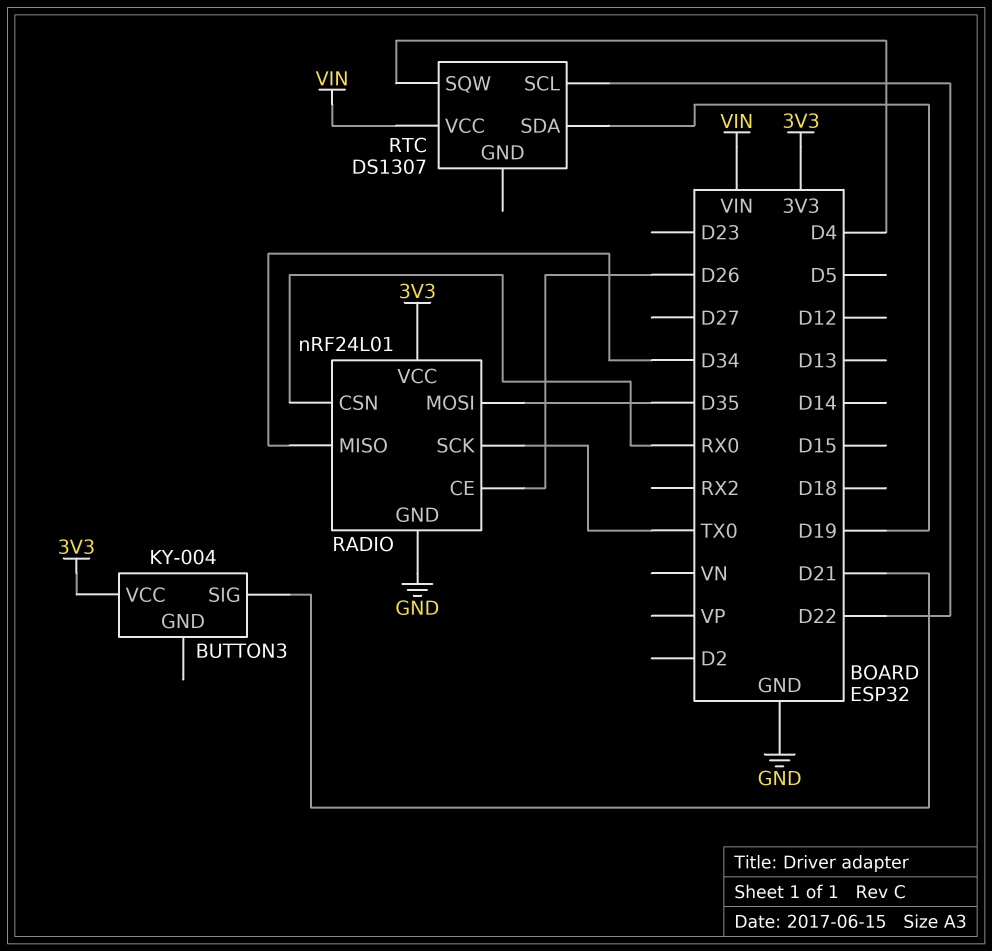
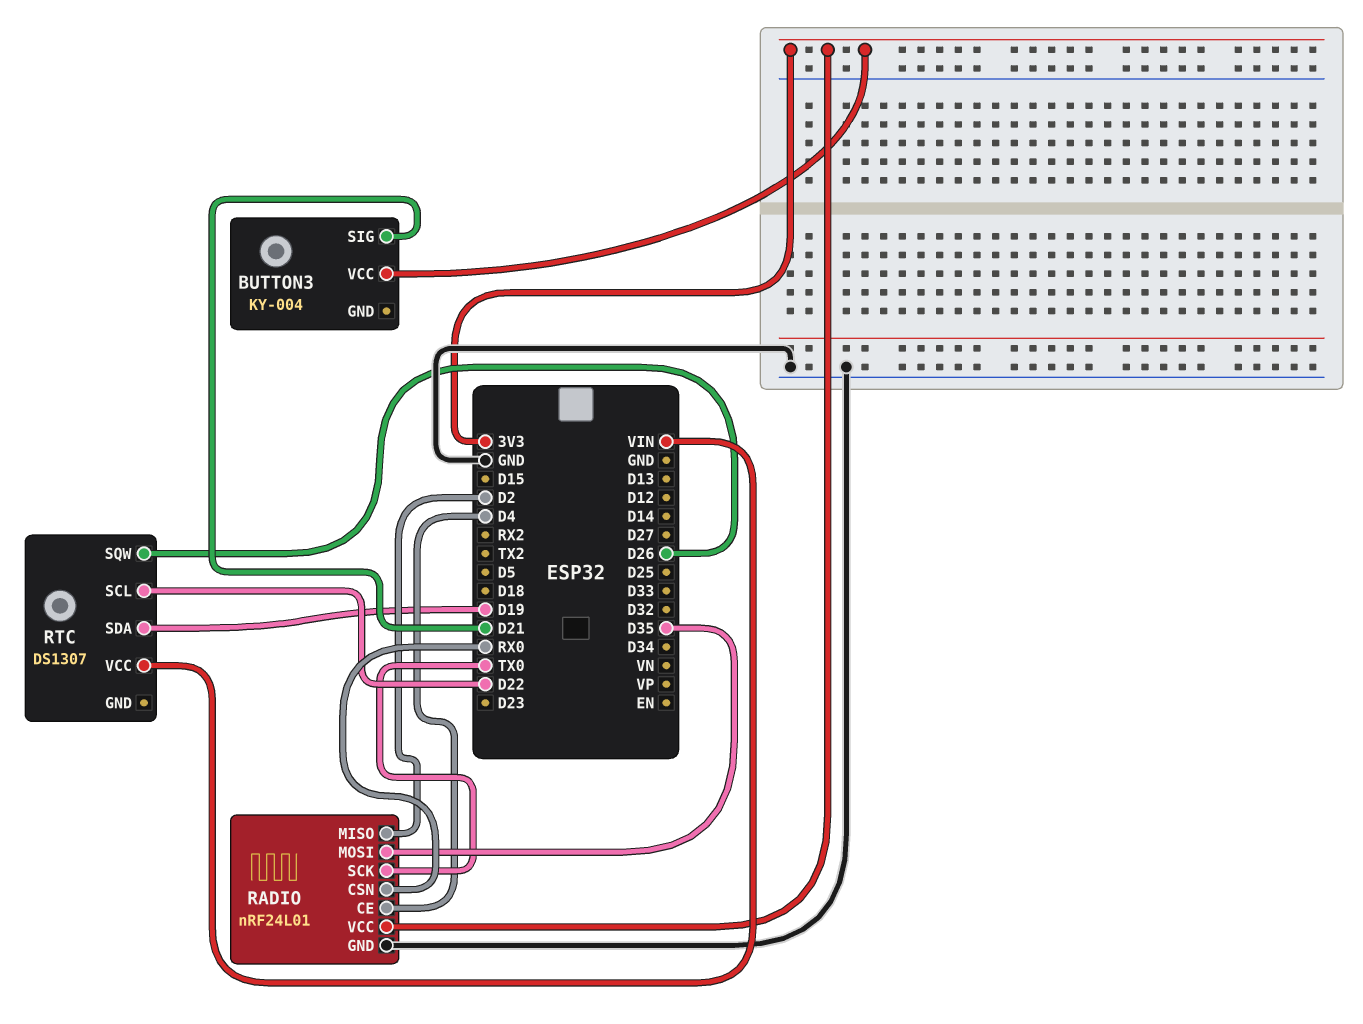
RADIO pin CE: D26 -> D4
RADIO pin MISO: D34 -> D2
RTC pin SQW: D4 -> D26

